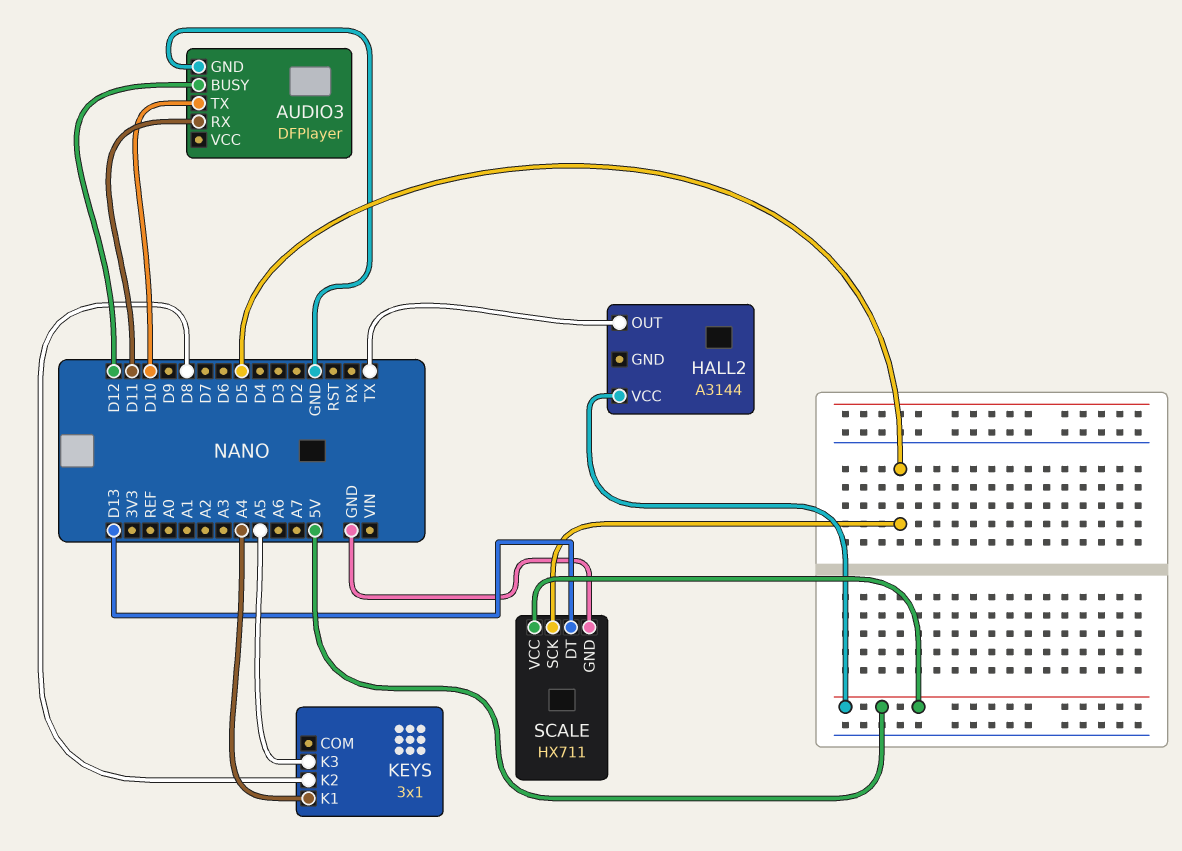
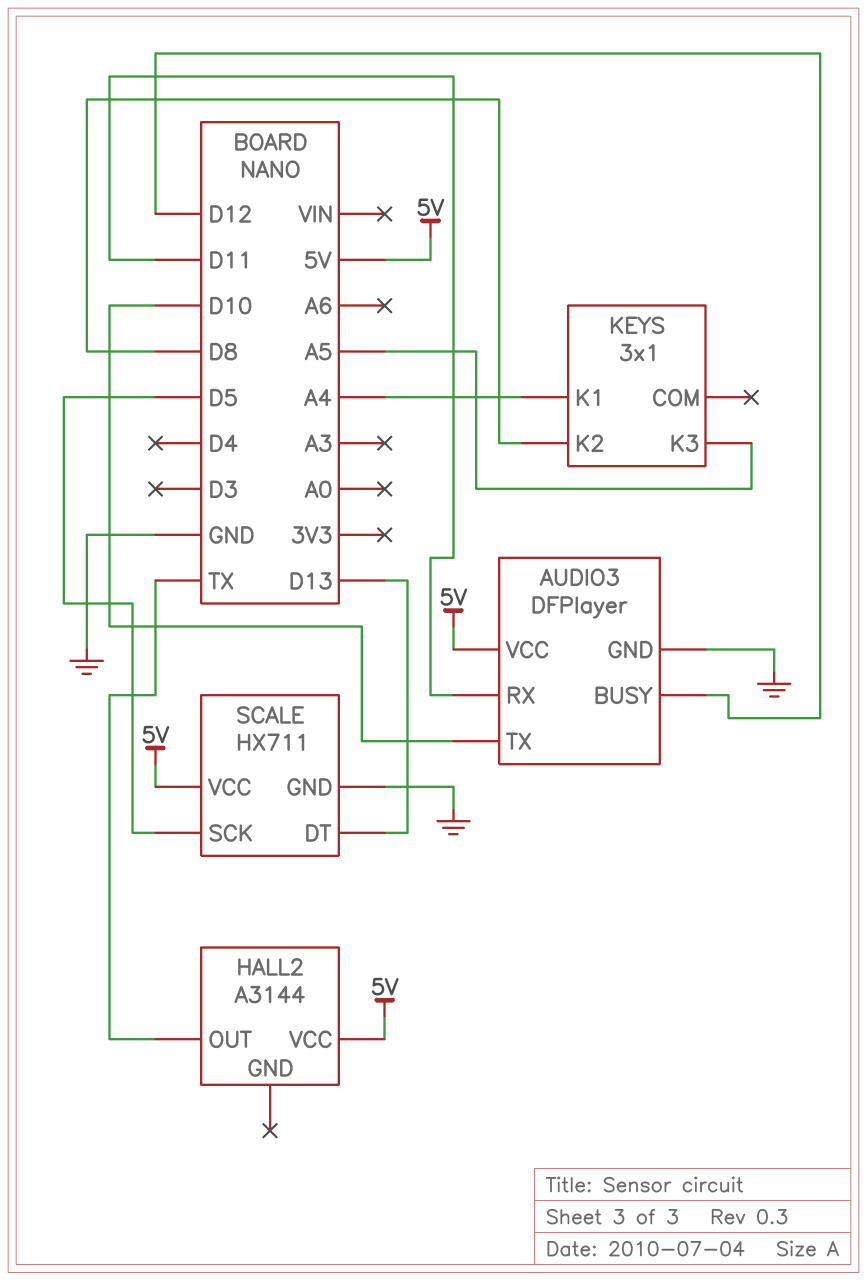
AUDIO3 pin VCC: none -> 5V

